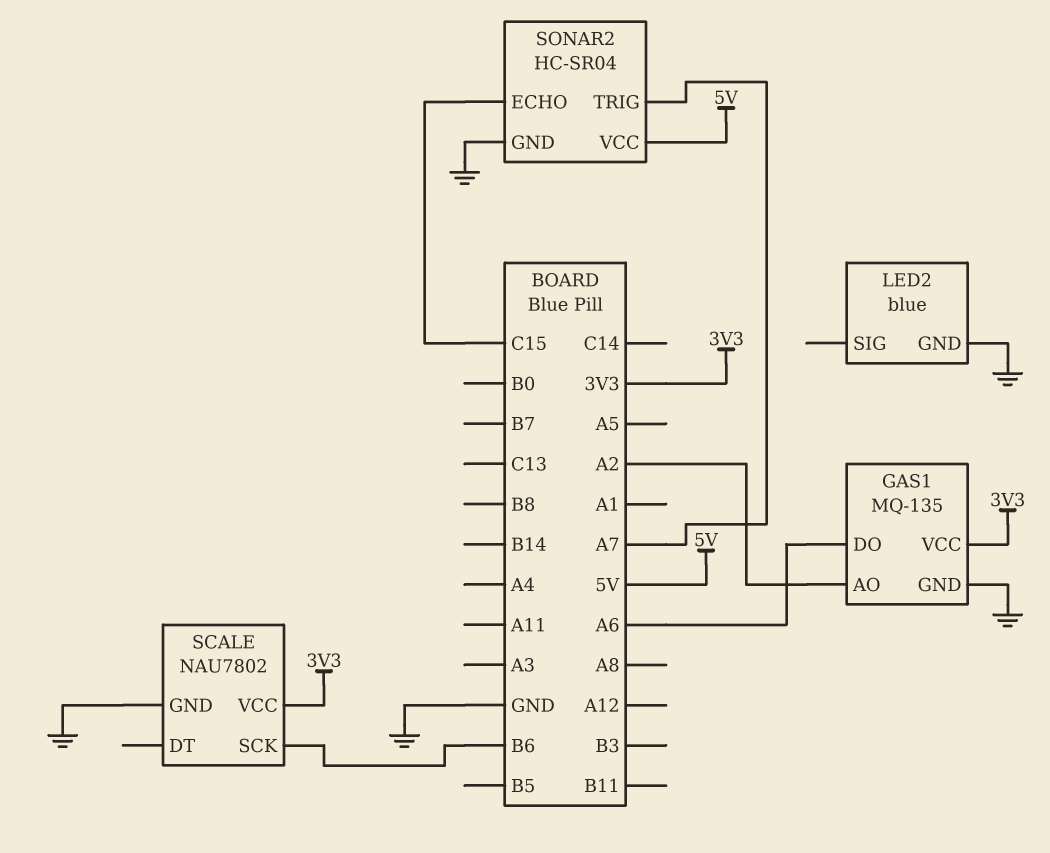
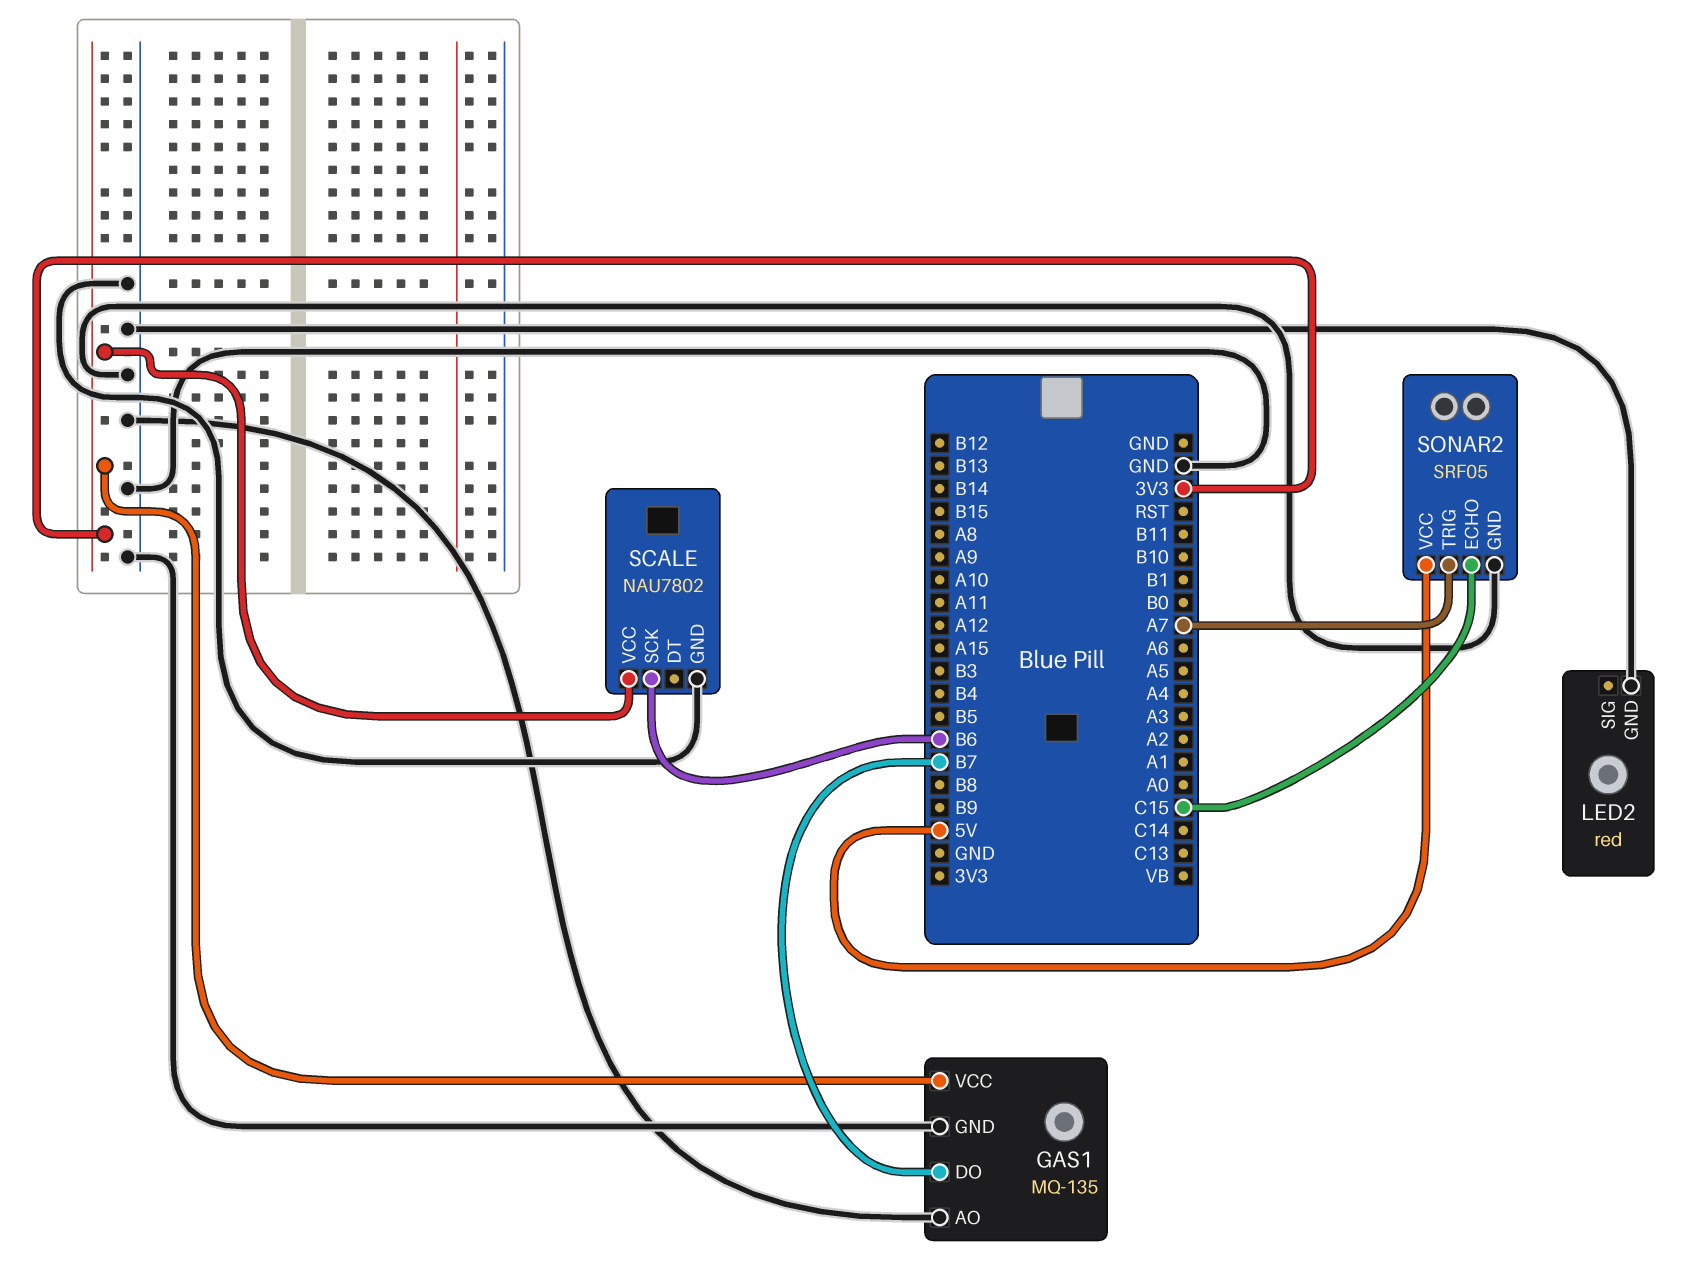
GAS1 pin AO: A2 -> GND
GAS1 pin DO: A6 -> B7
LED2: blue -> red
SONAR2: HC-SR04 -> SRF05

